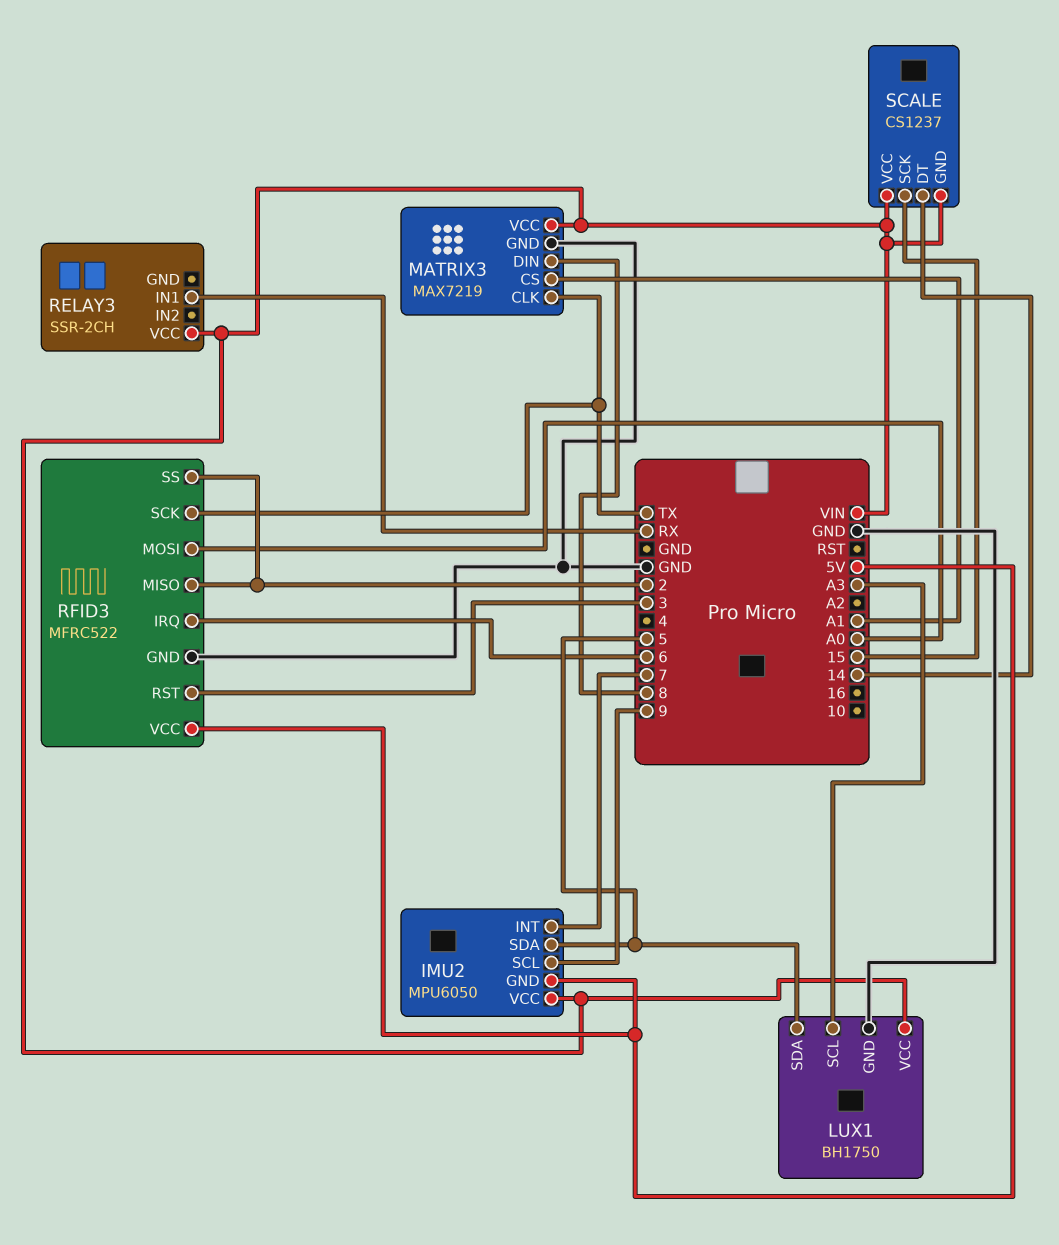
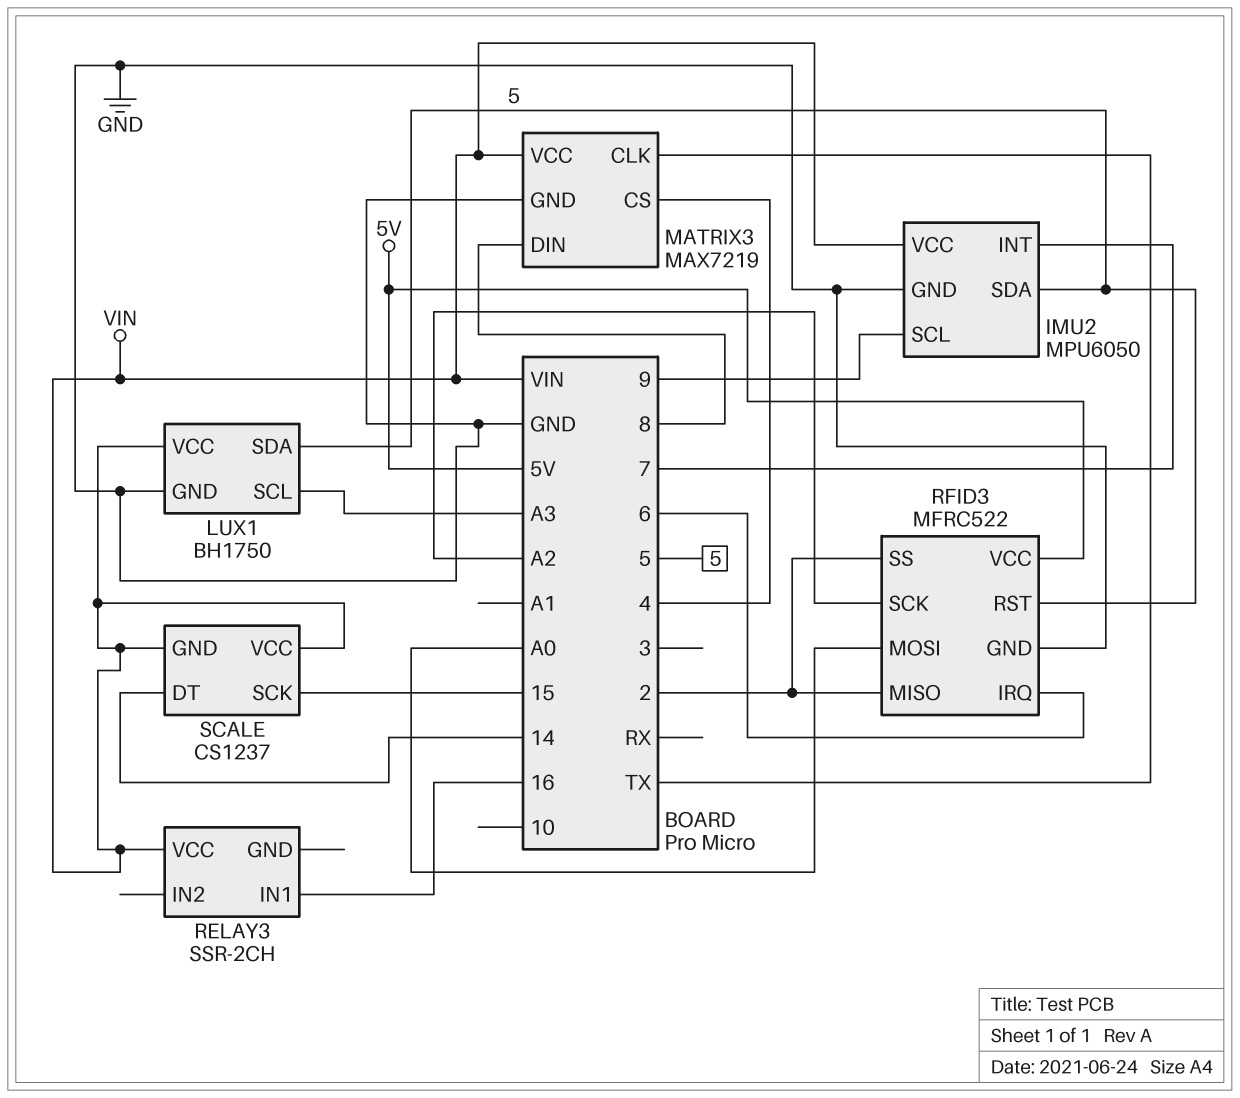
IMU2 pin GND: 5V -> GND
MATRIX3 pin CS: A1 -> 4
RELAY3 pin IN1: RX -> 16
RFID3 pin RST: 3 -> 5
RFID3 pin SCK: TX -> A2

